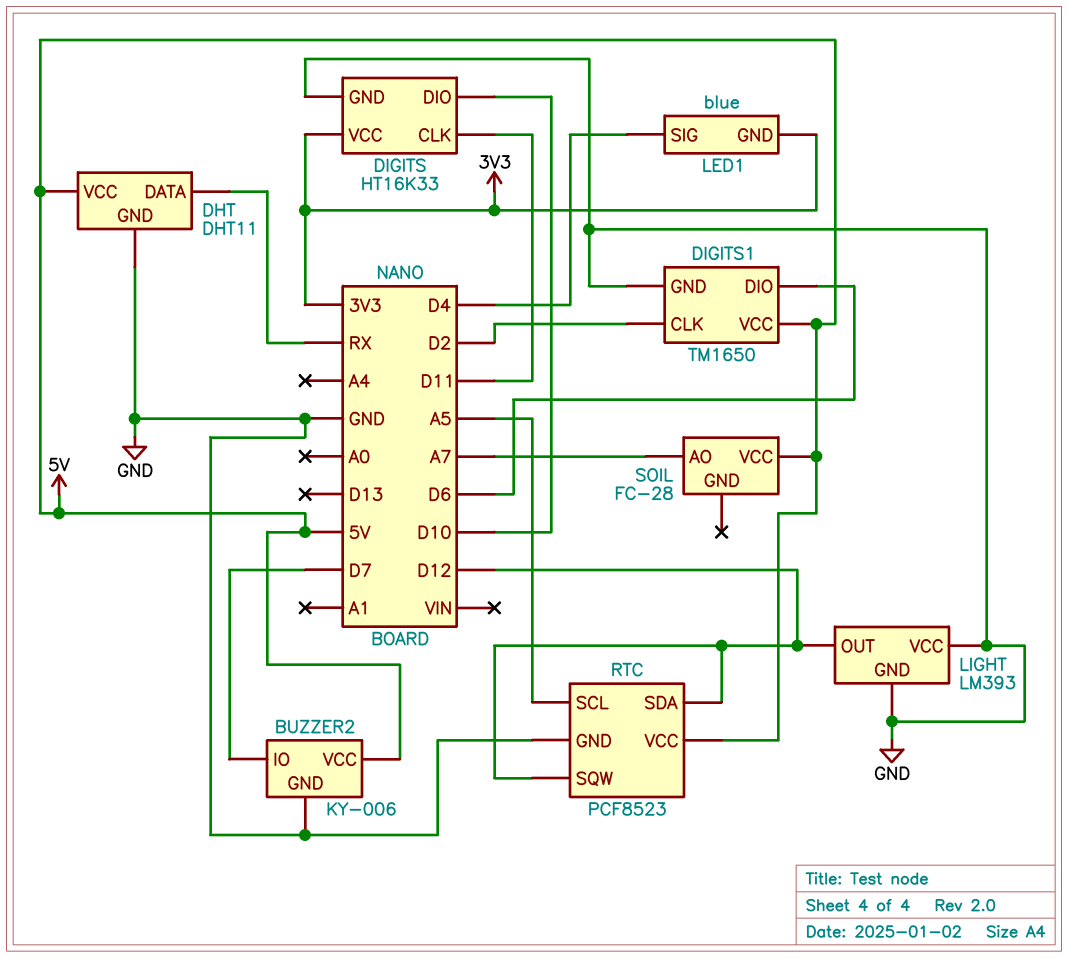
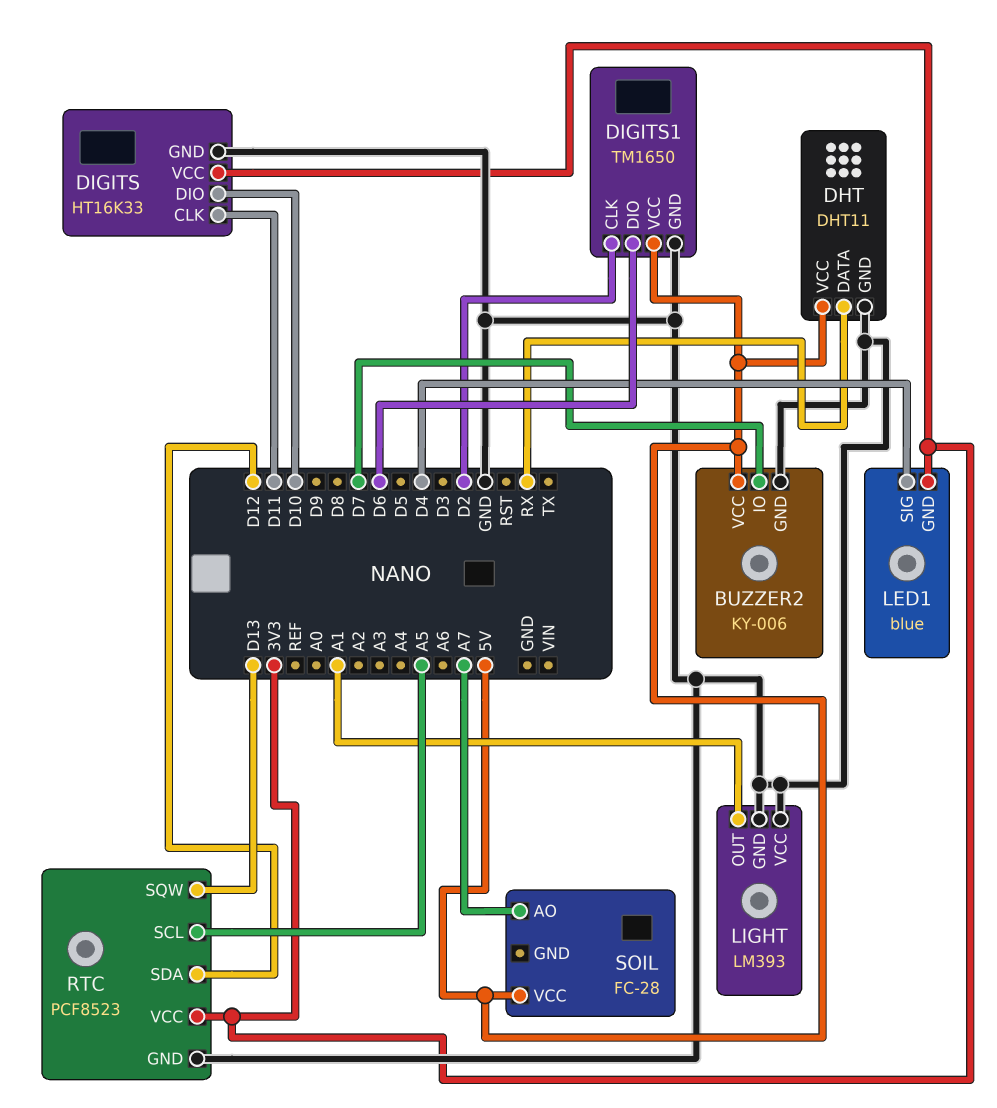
LIGHT pin OUT: D12 -> A1
RTC pin SQW: D12 -> D13
RTC pin VCC: 5V -> 3V3

